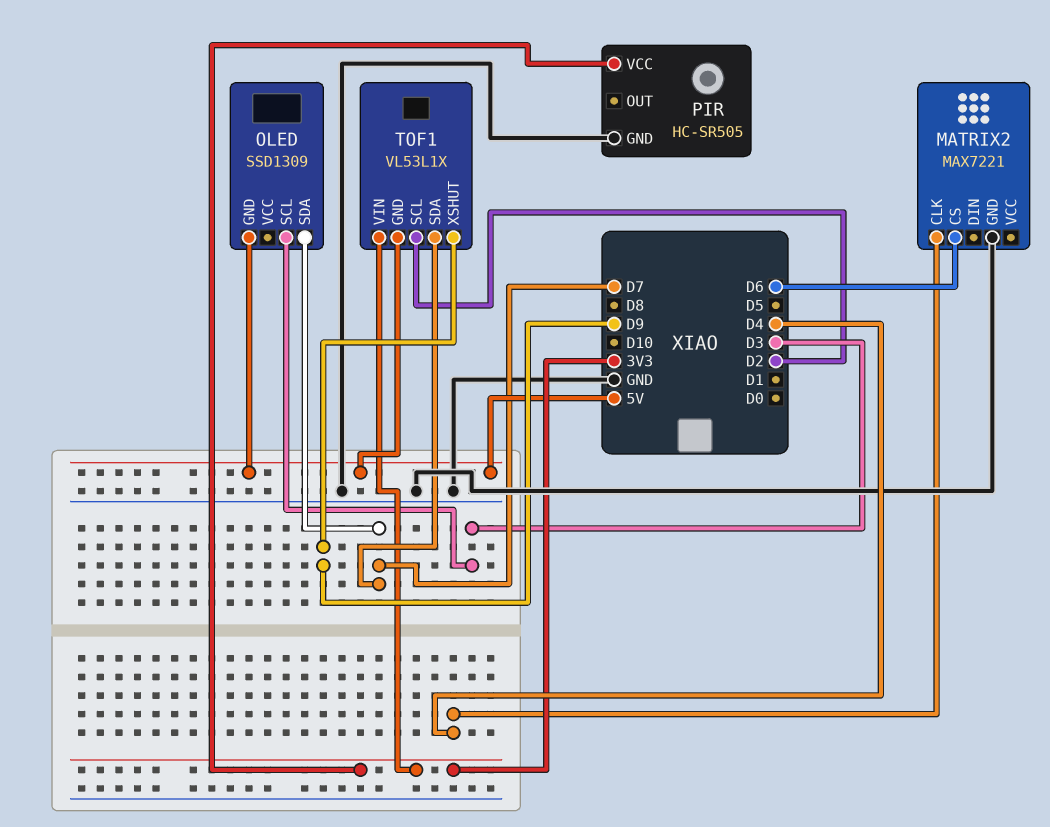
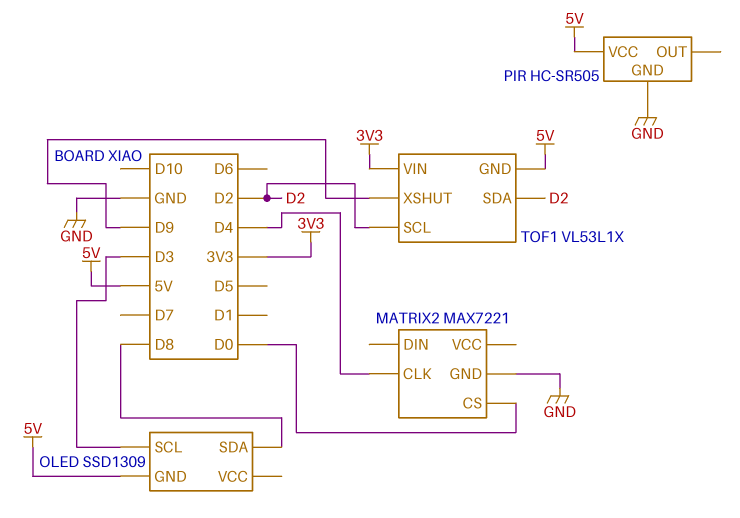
MATRIX2 pin CS: D6 -> D0
OLED pin SDA: D7 -> D8
PIR pin VCC: 3V3 -> 5V
TOF1 pin SDA: D7 -> D2

